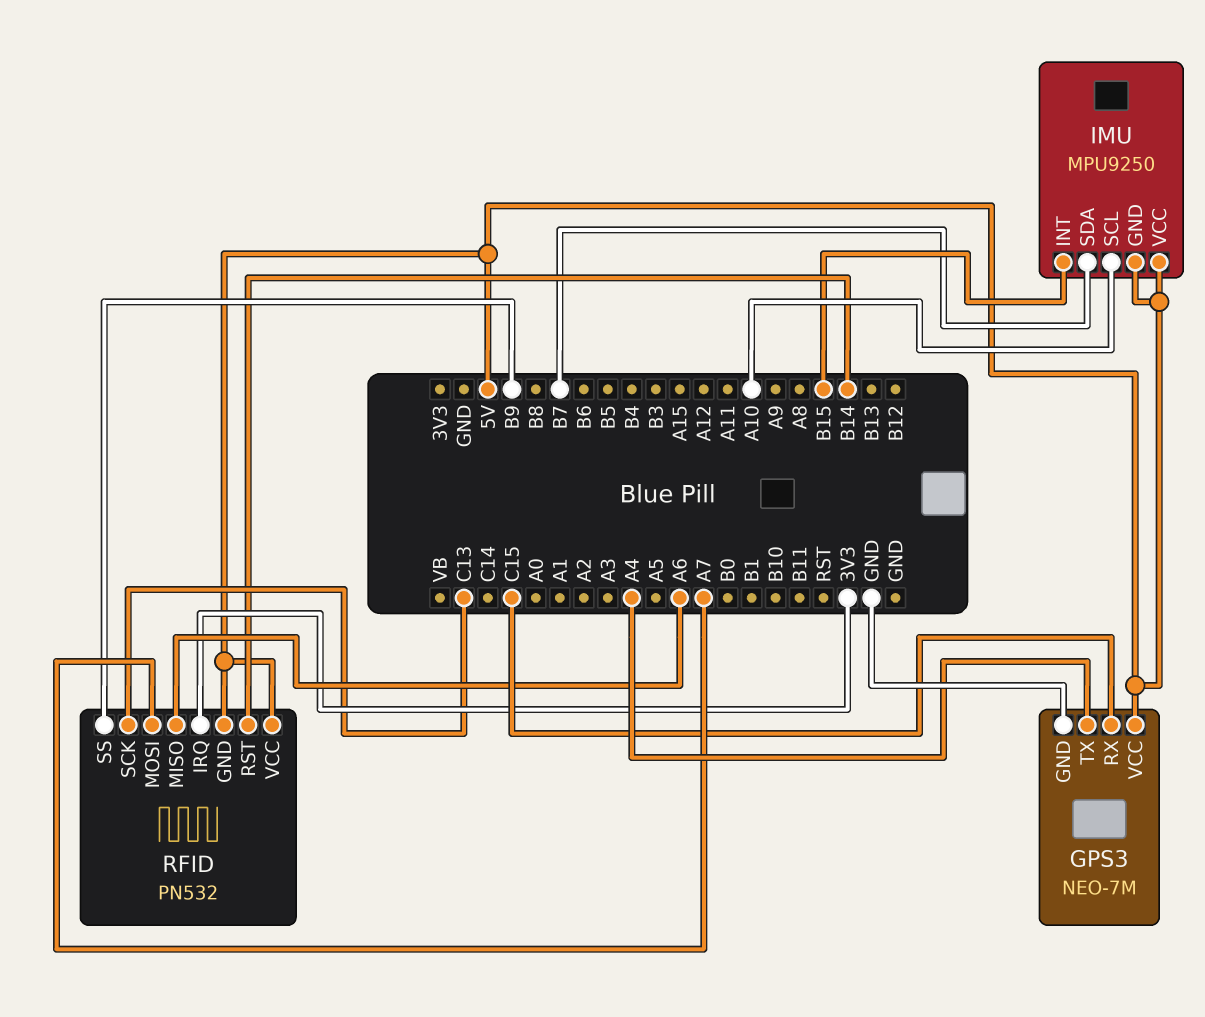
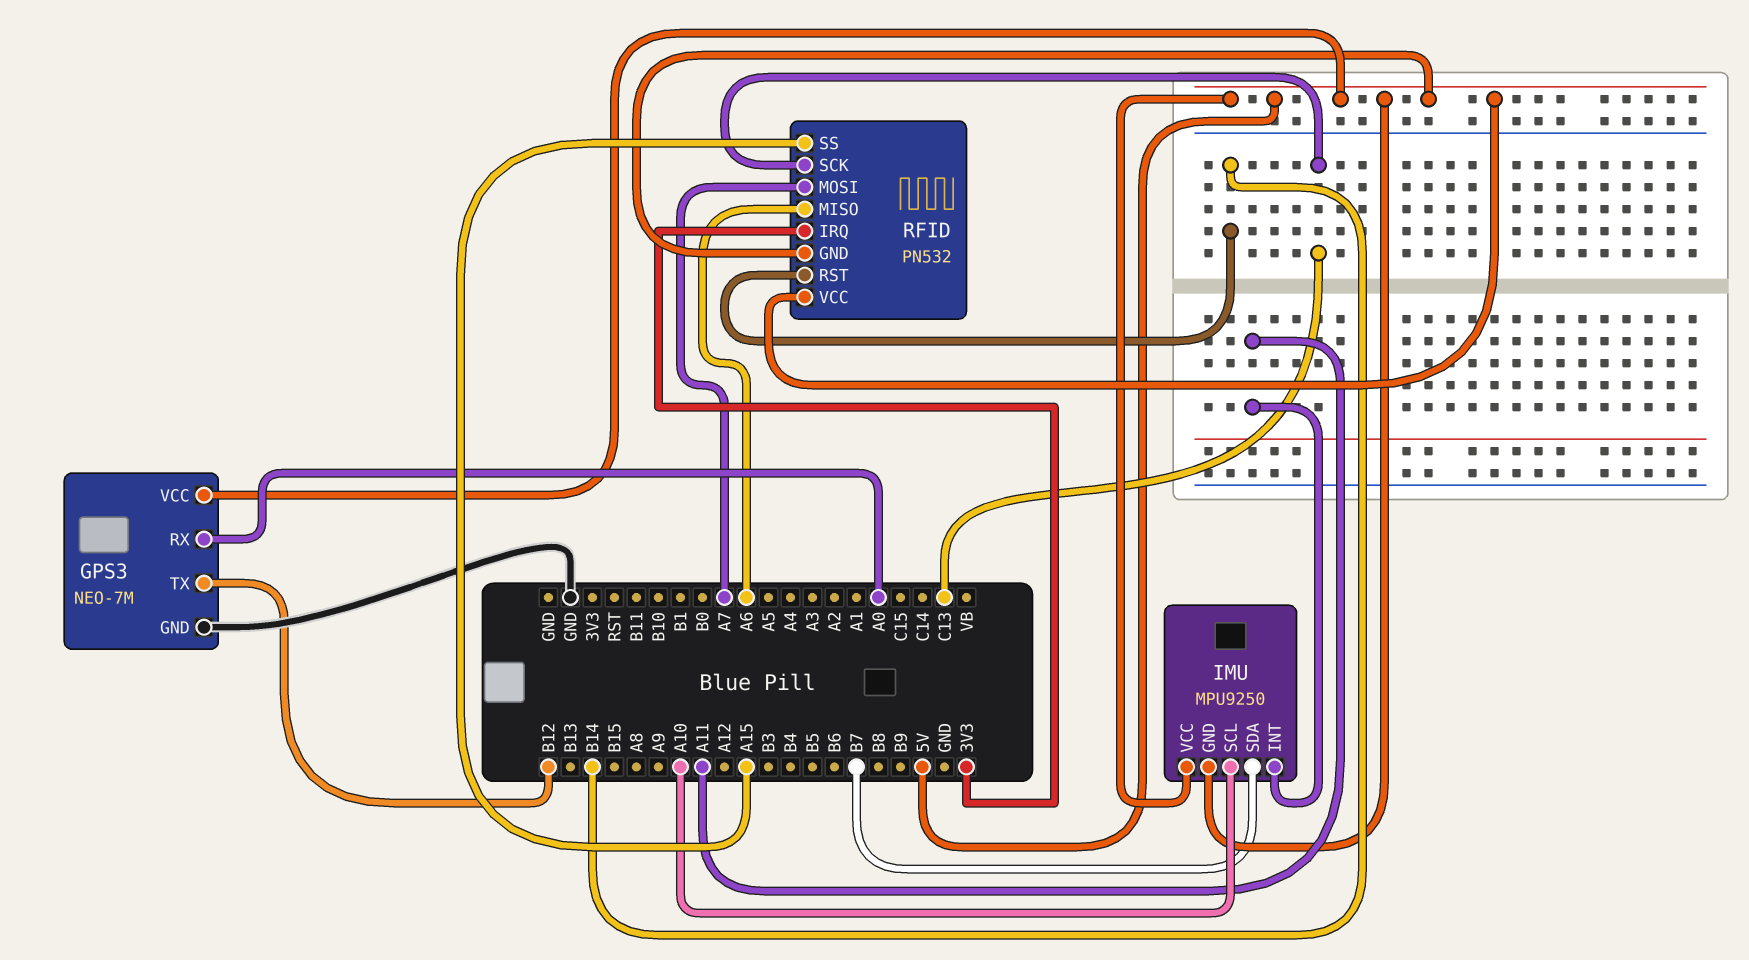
GPS3 pin RX: C15 -> A0
GPS3 pin TX: A4 -> B12
IMU pin INT: B15 -> A11
RFID pin SS: B9 -> A15

